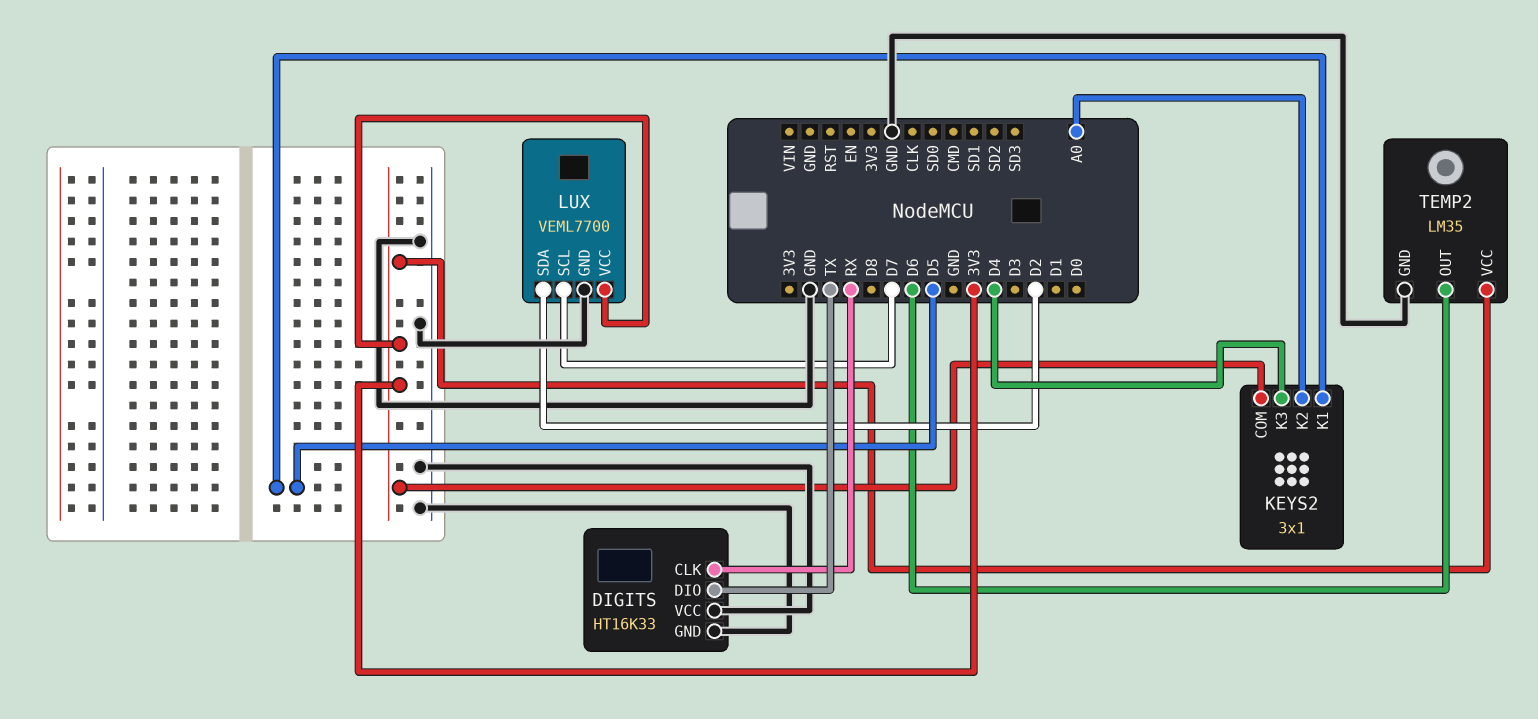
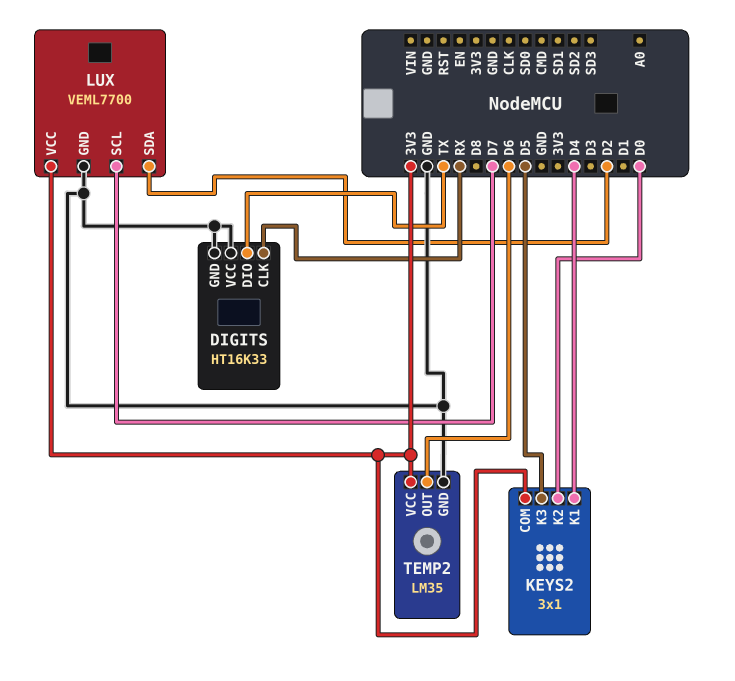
KEYS2 pin K1: D5 -> D4
KEYS2 pin K2: A0 -> D0
KEYS2 pin K3: D4 -> D5

